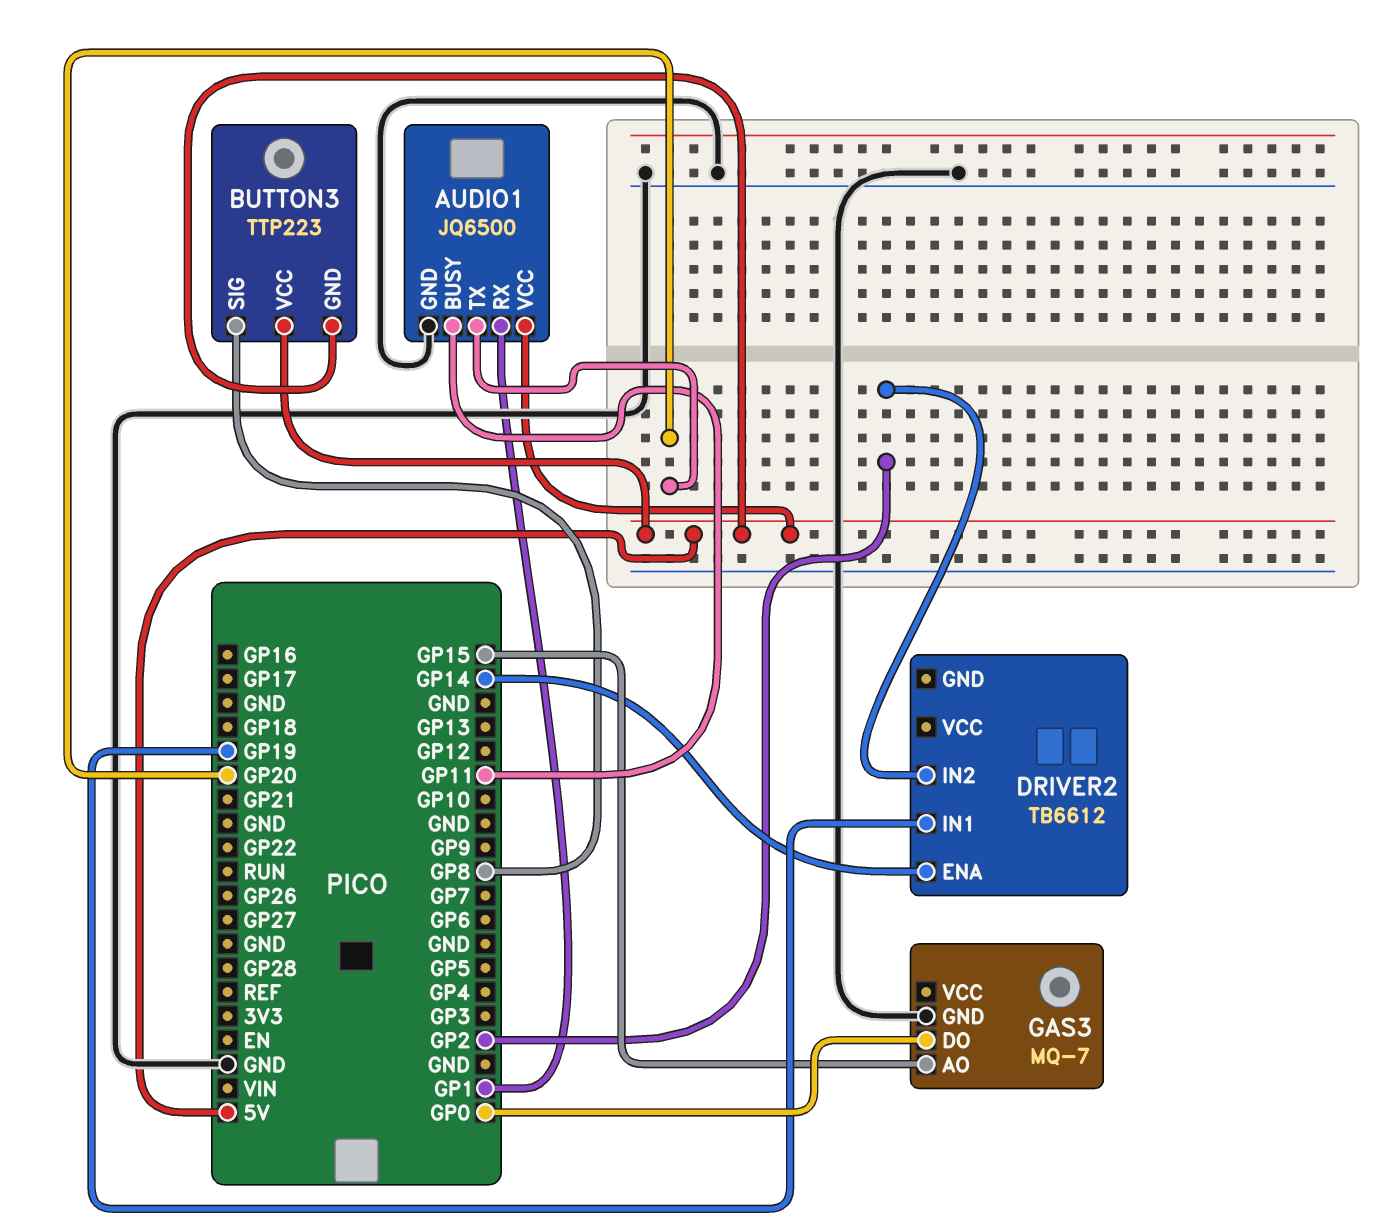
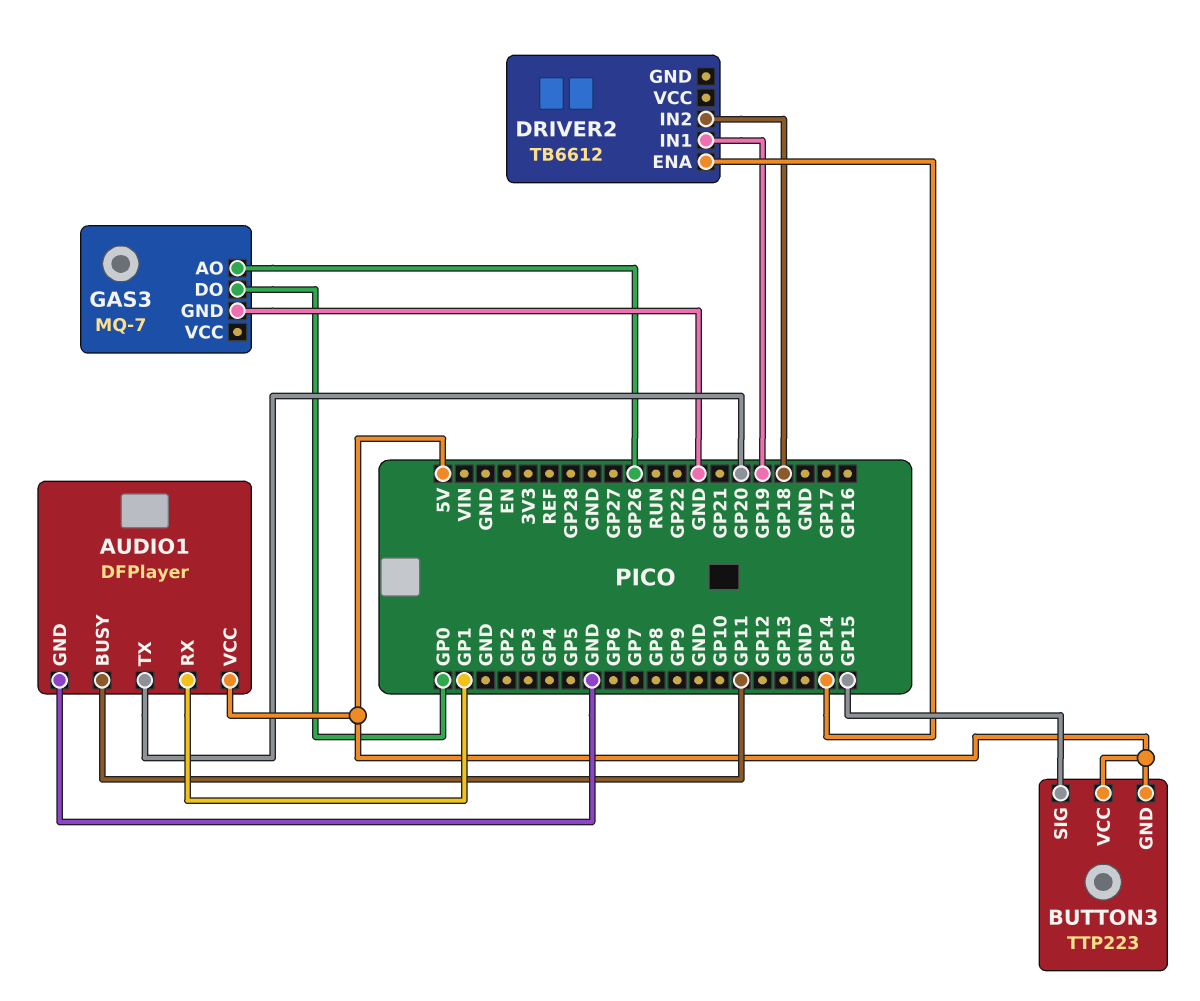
AUDIO1: JQ6500 -> DFPlayer
BUTTON3 pin SIG: GP8 -> GP15
DRIVER2 pin IN2: GP2 -> GP18
GAS3 pin AO: GP15 -> GP26

